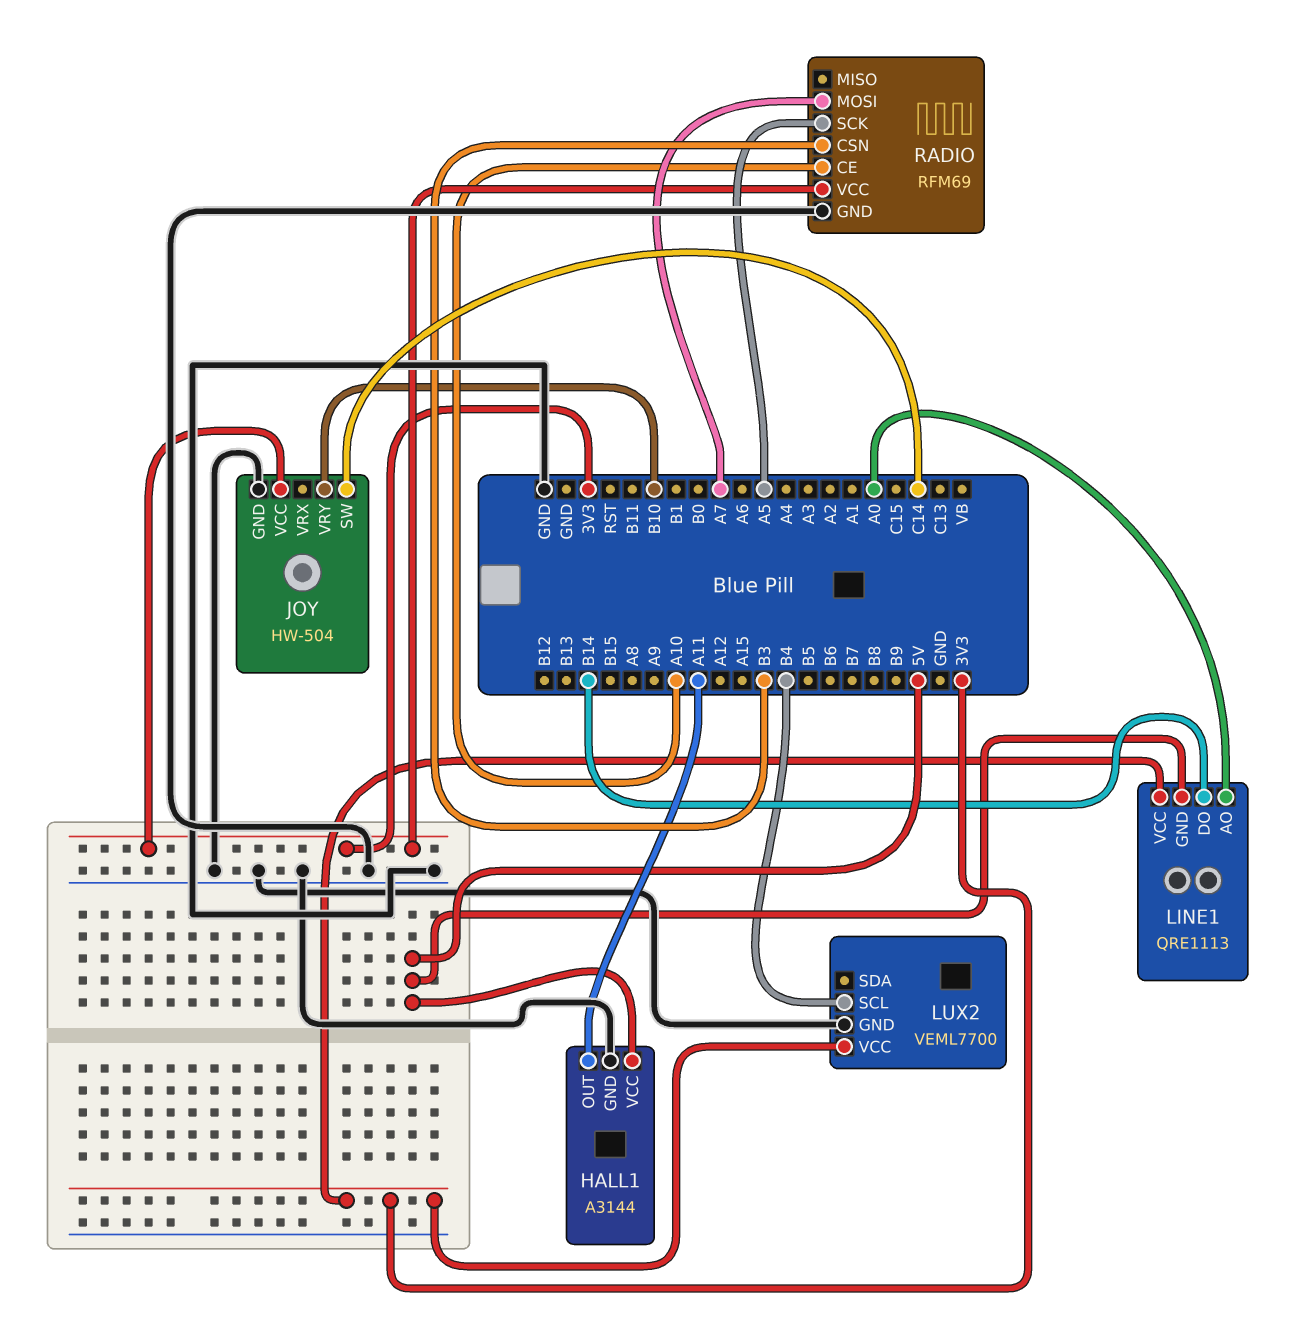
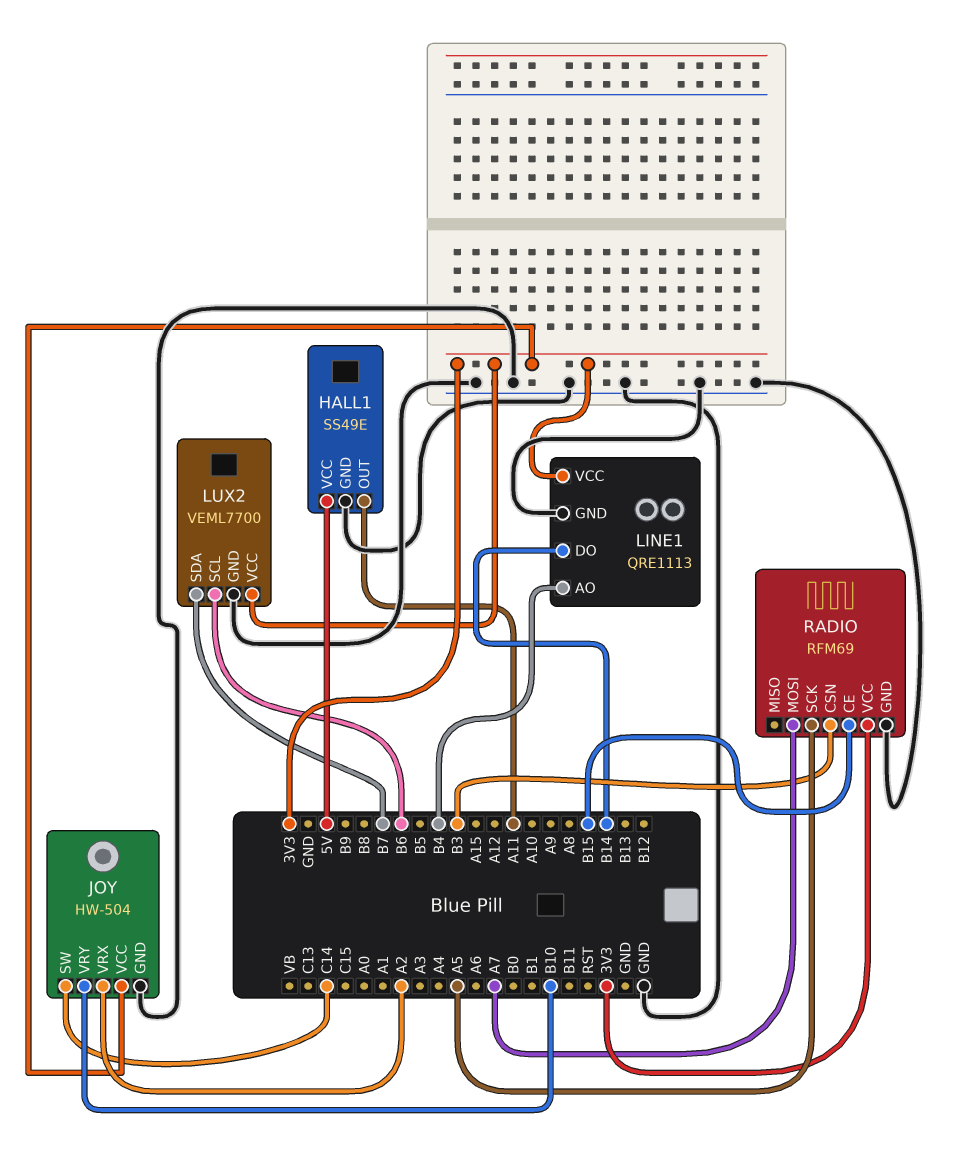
HALL1: A3144 -> SS49E
JOY pin VRX: none -> A2
LINE1 pin AO: A0 -> B4
LINE1 pin GND: 5V -> GND
LUX2 pin SCL: B4 -> B6
LUX2 pin SDA: none -> B7
RADIO pin CE: A10 -> B15

